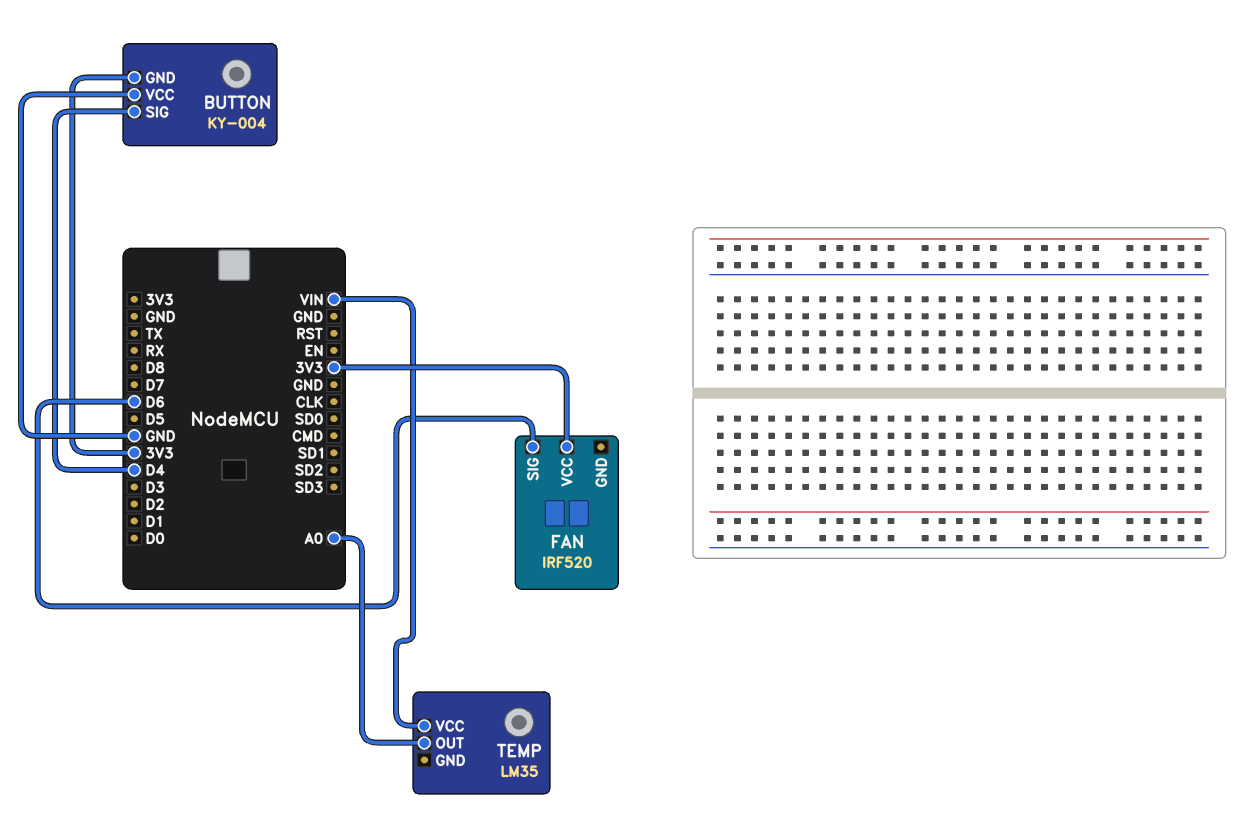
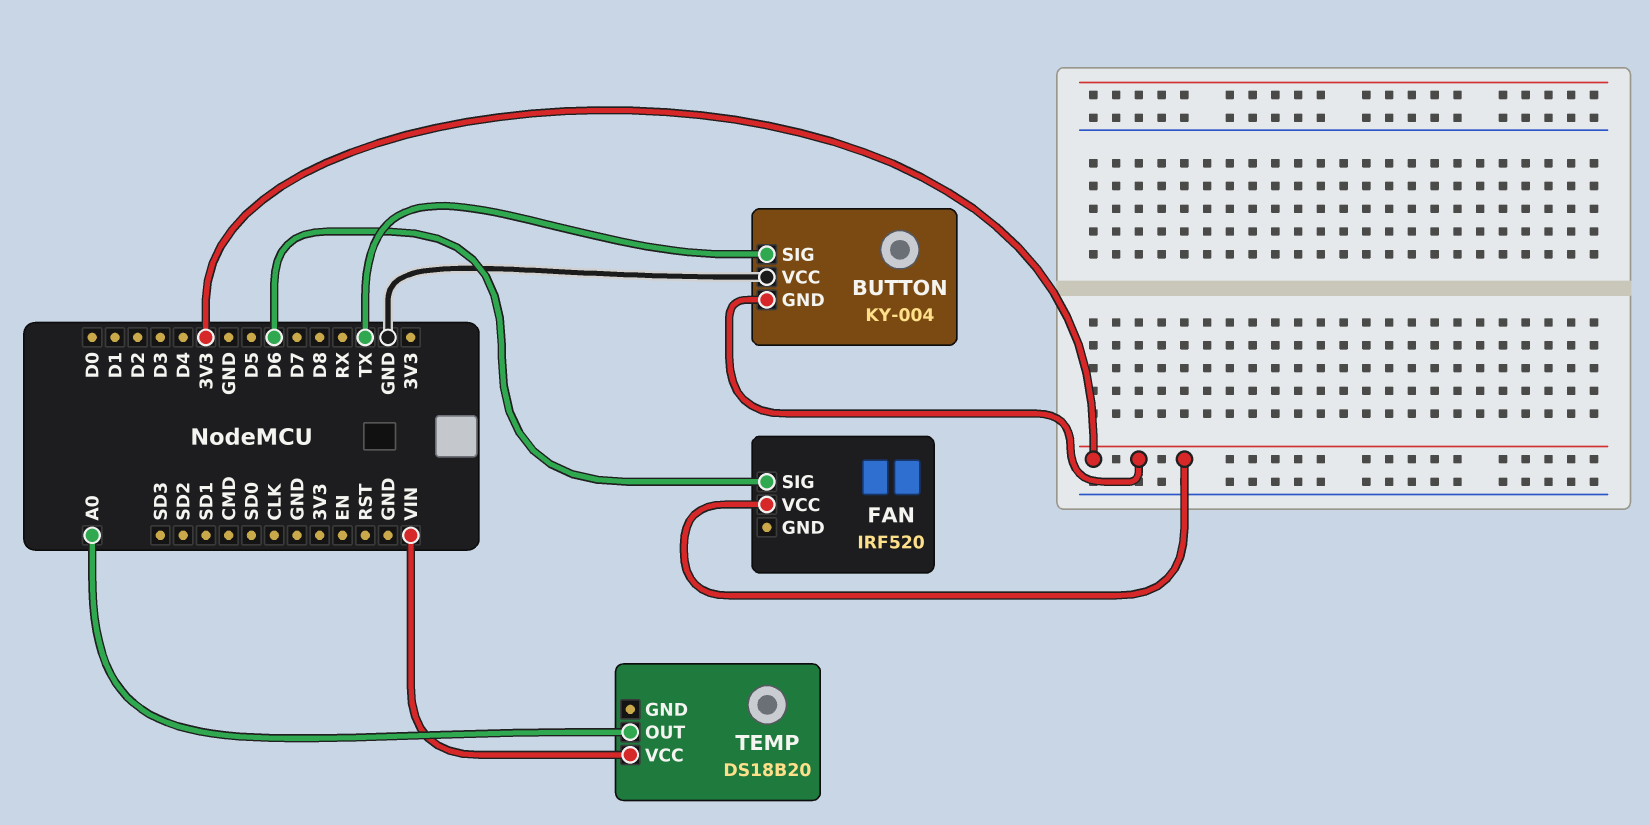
BUTTON pin SIG: D4 -> TX
TEMP: LM35 -> DS18B20

